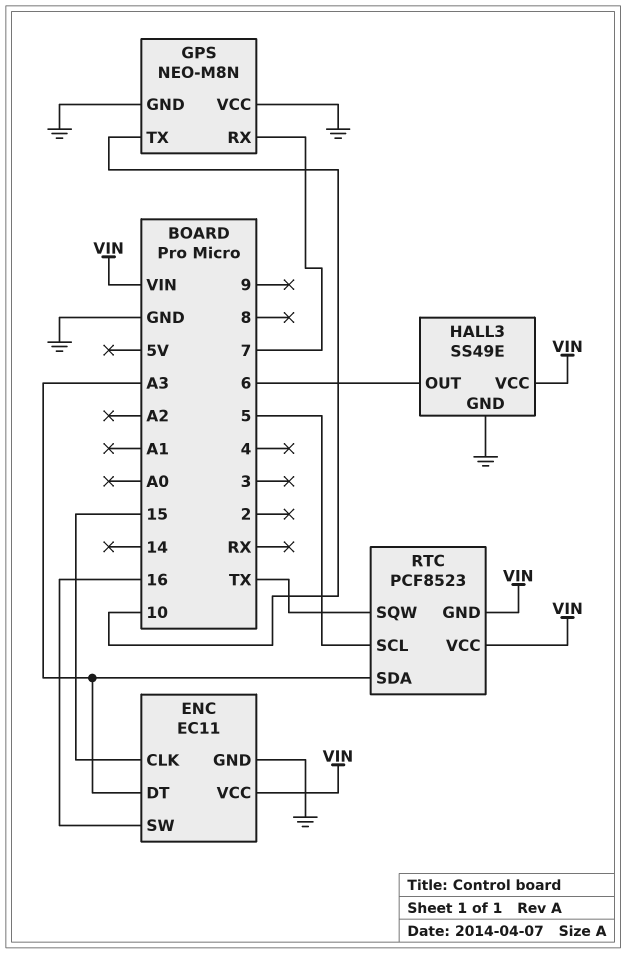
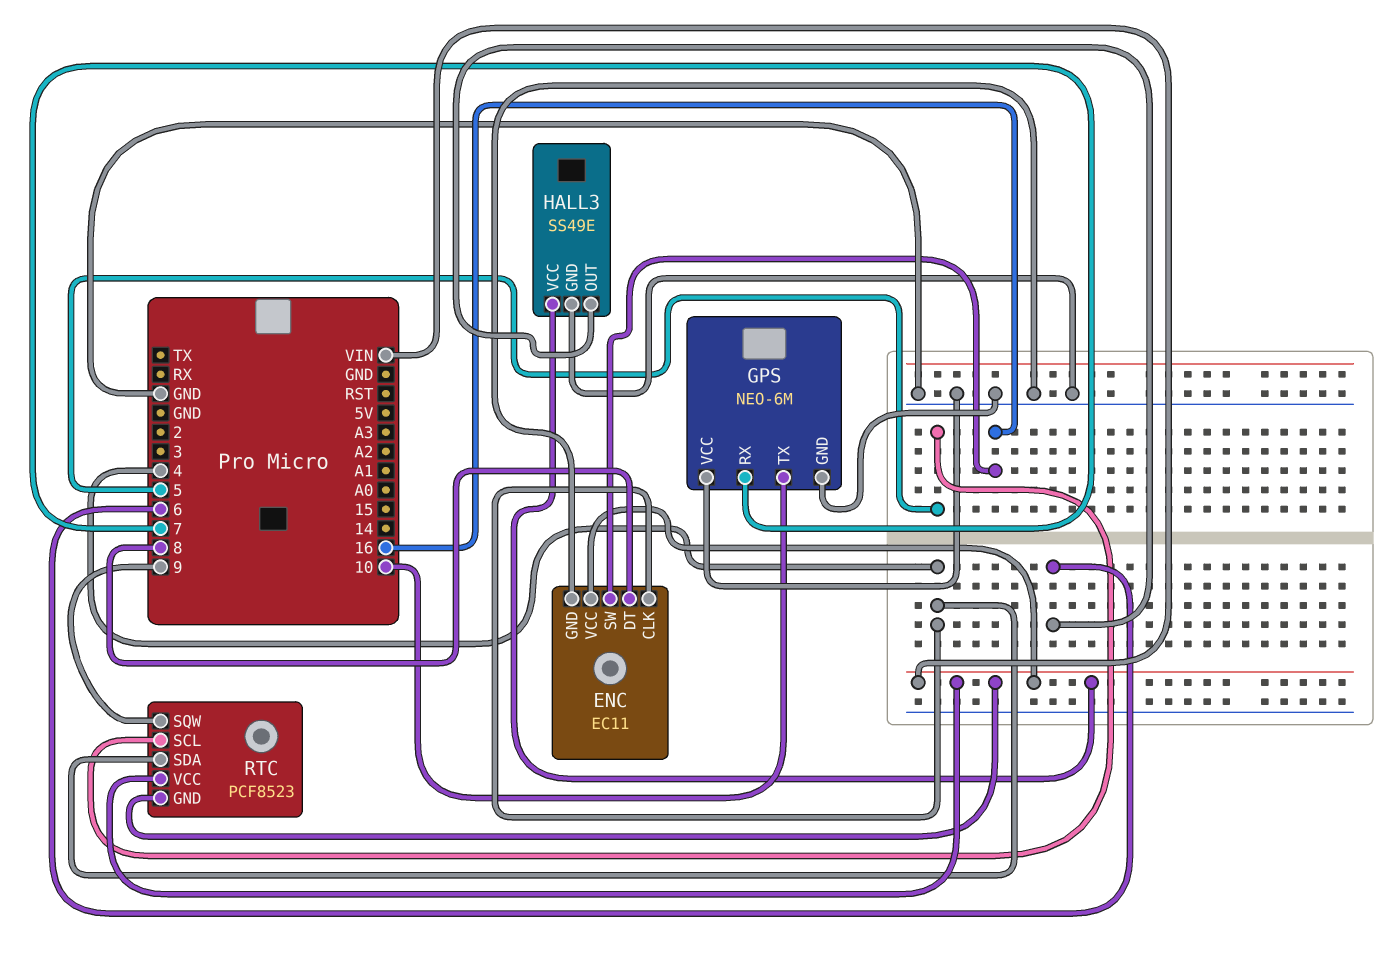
ENC pin CLK: 15 -> 4
ENC pin DT: A3 -> 8
GPS: NEO-M8N -> NEO-6M
RTC pin SDA: A3 -> 4
RTC pin SQW: TX -> 9

